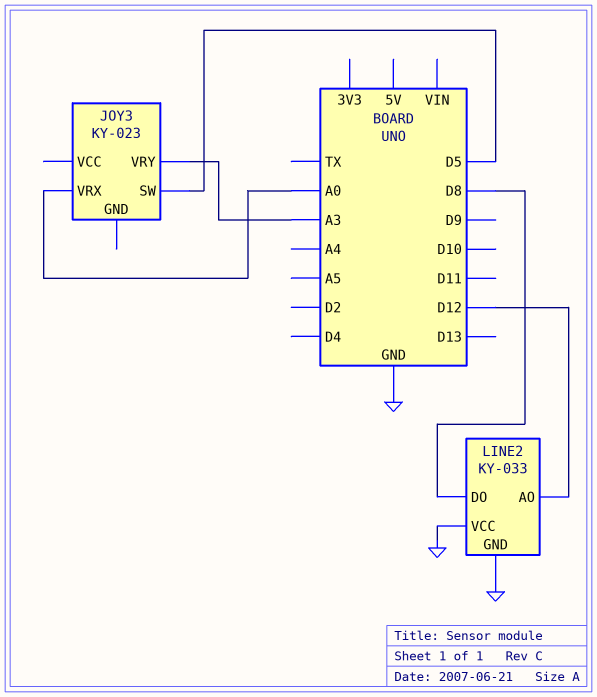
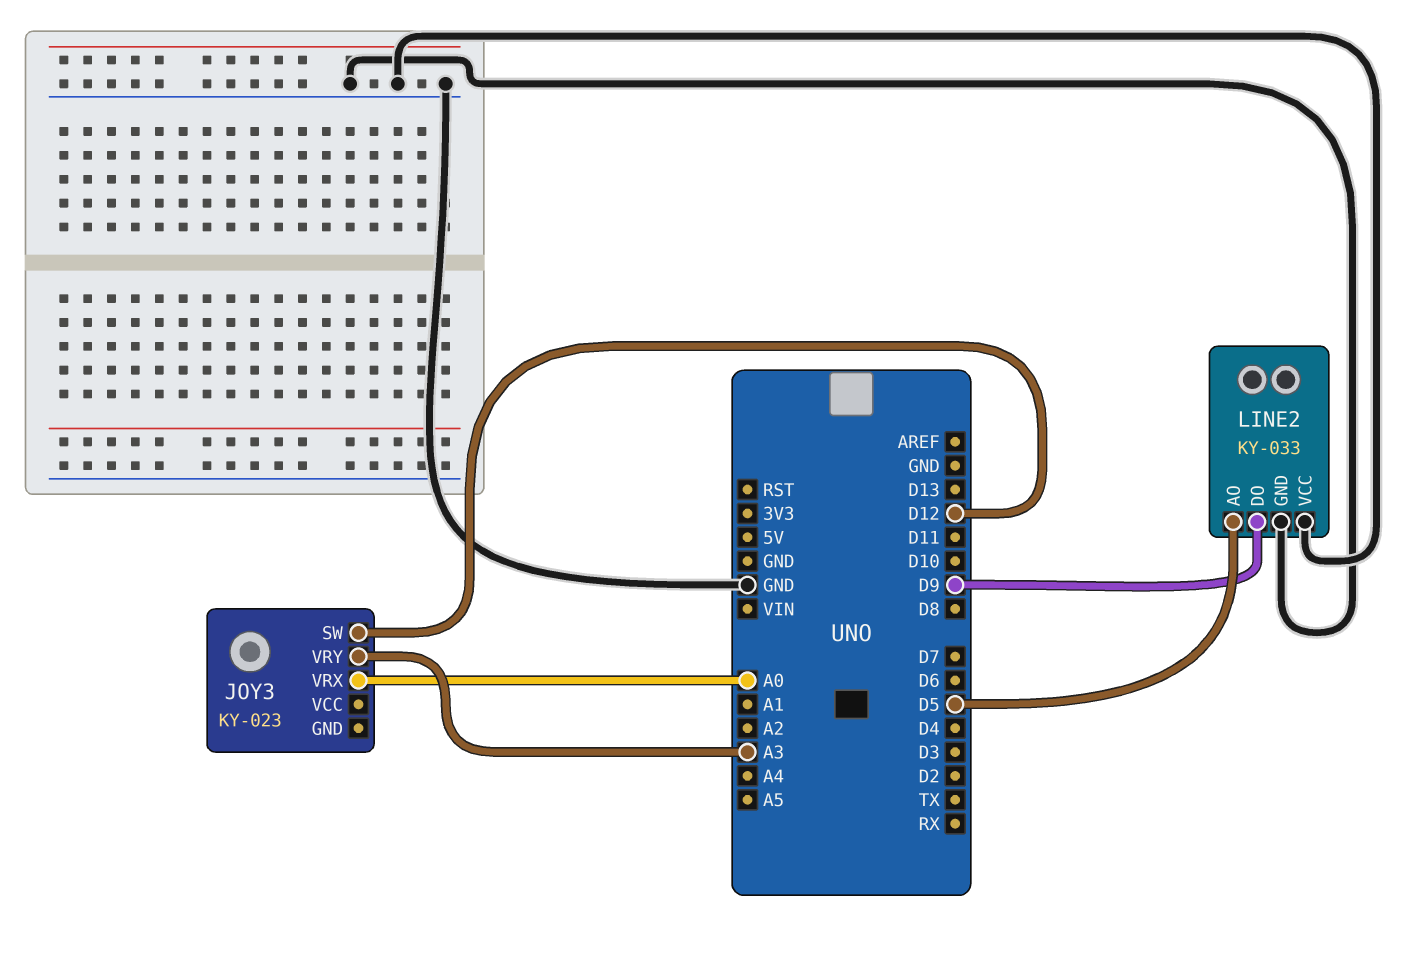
JOY3 pin SW: D5 -> D12
LINE2 pin AO: D12 -> D5
LINE2 pin DO: D8 -> D9

